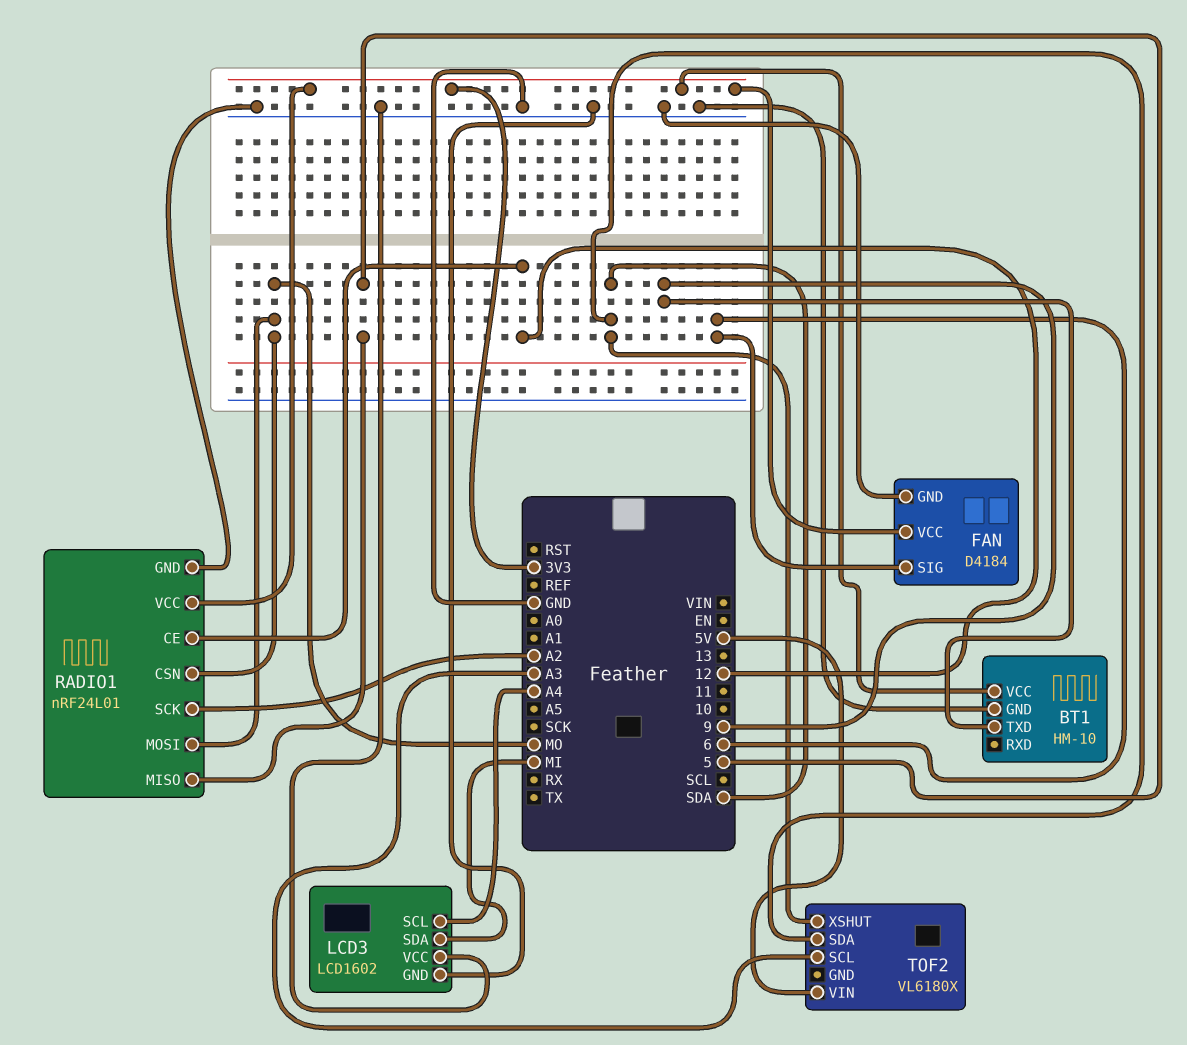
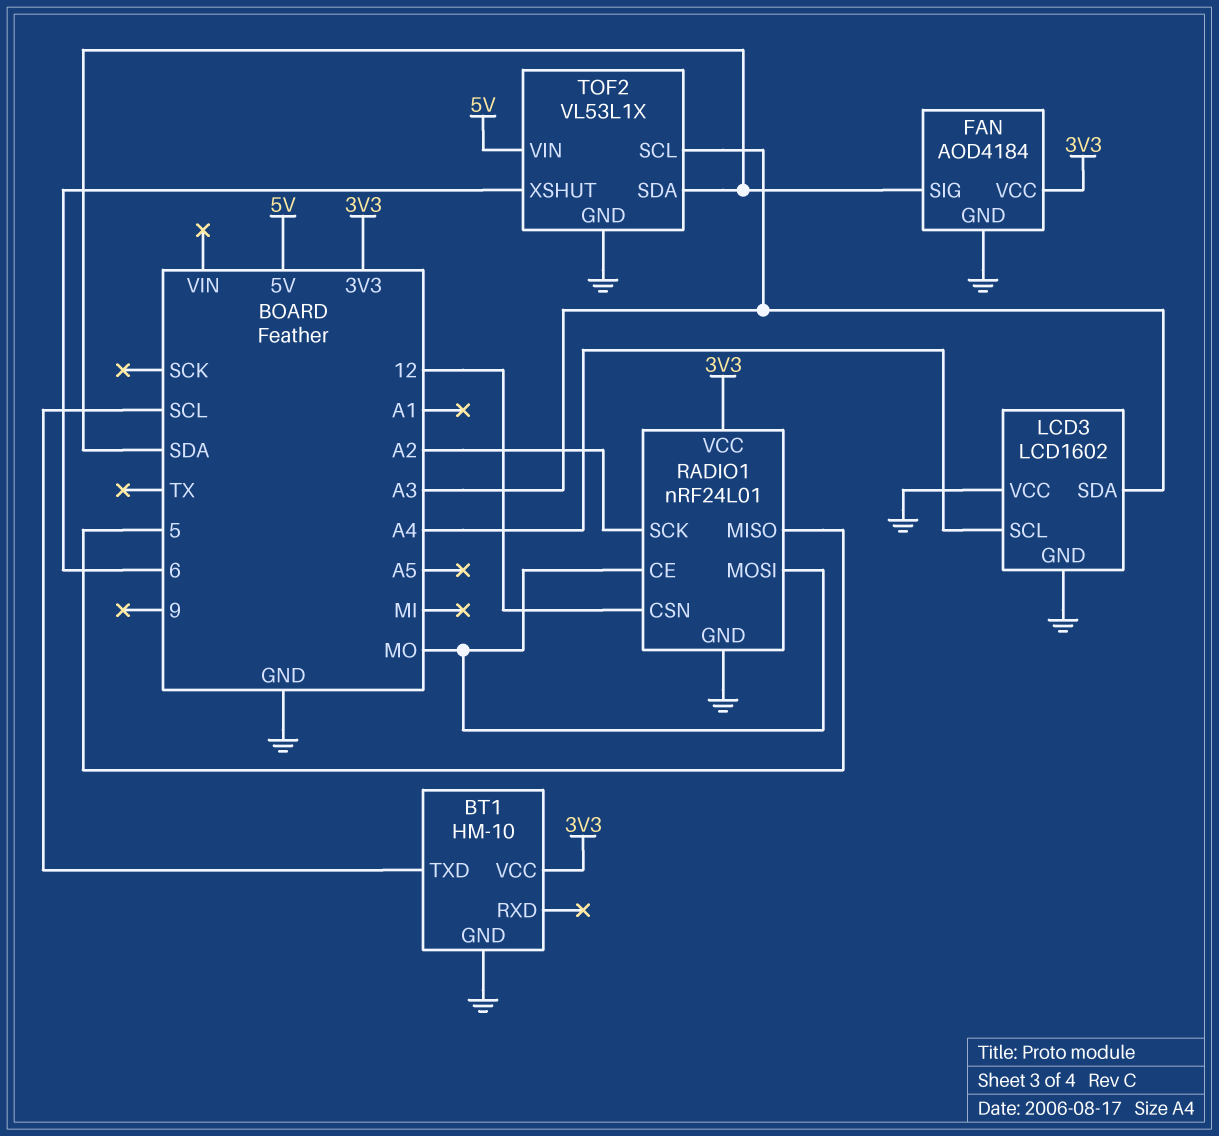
BT1 pin TXD: 9 -> SCL
FAN: D4184 -> AOD4184
FAN pin SIG: 6 -> SDA
LCD3 pin SDA: MI -> A3
RADIO1 pin CE: 12 -> MO
RADIO1 pin CSN: MO -> 12
TOF2: VL6180X -> VL53L1X
TOF2 pin GND: none -> GND
TOF2 pin XSHUT: SDA -> 6

